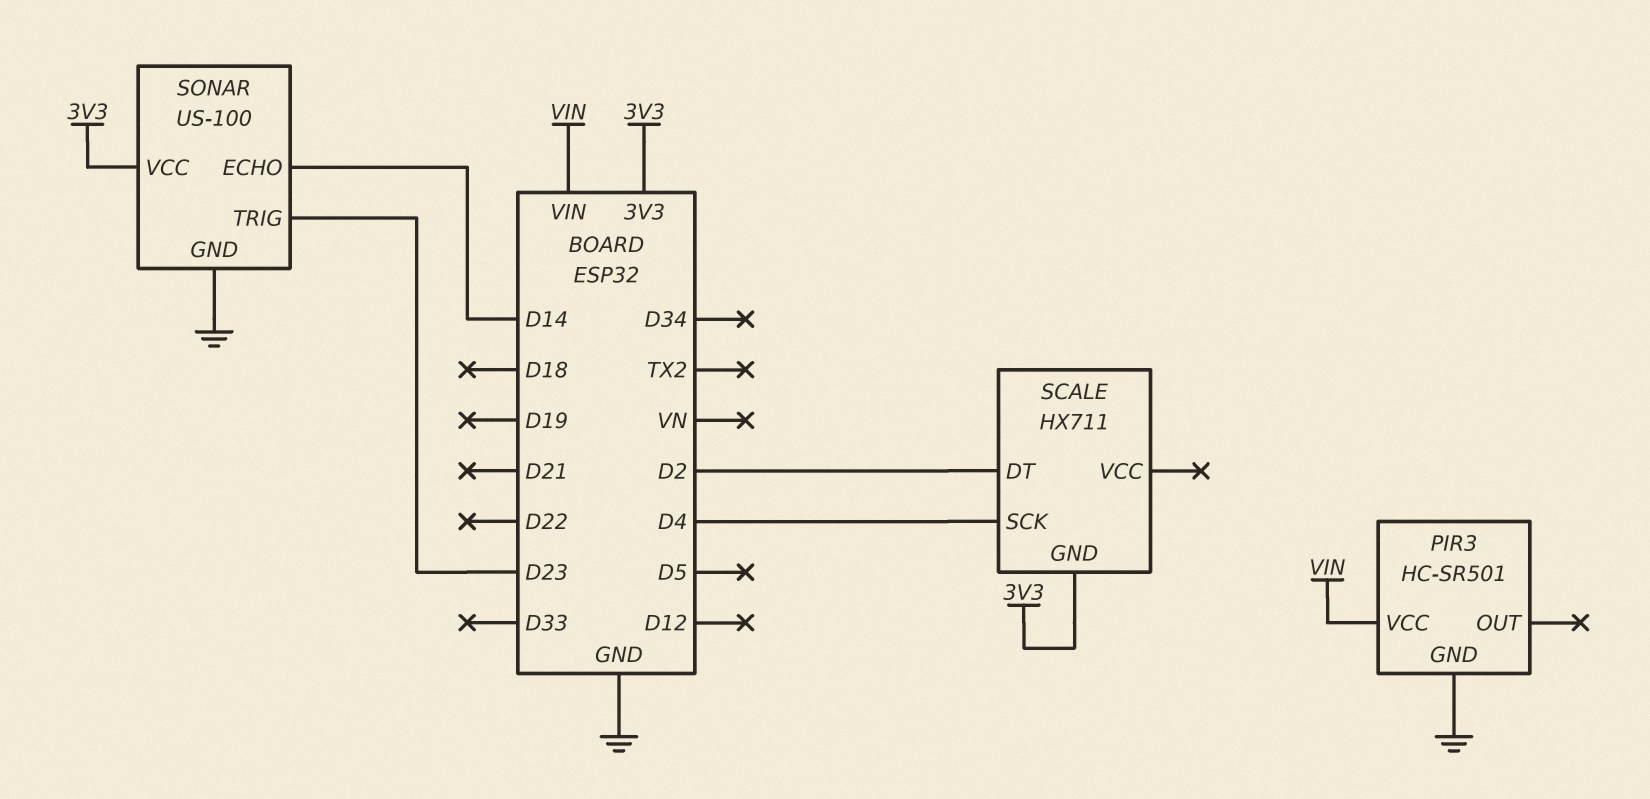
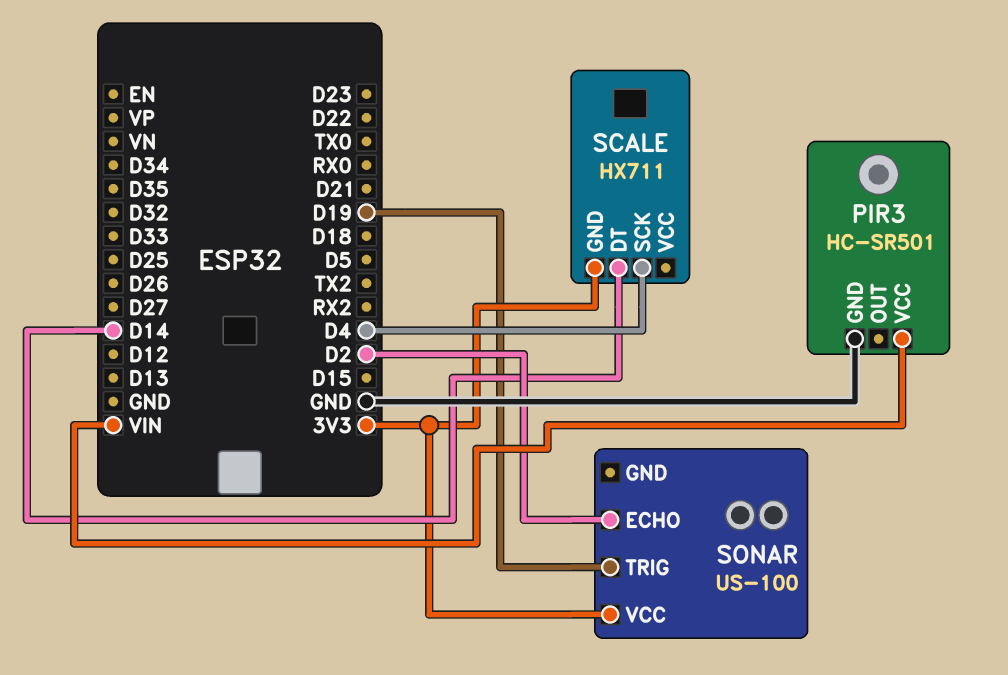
SCALE pin DT: D2 -> D14
SONAR pin ECHO: D14 -> D2
SONAR pin GND: GND -> none
SONAR pin TRIG: D23 -> D19

